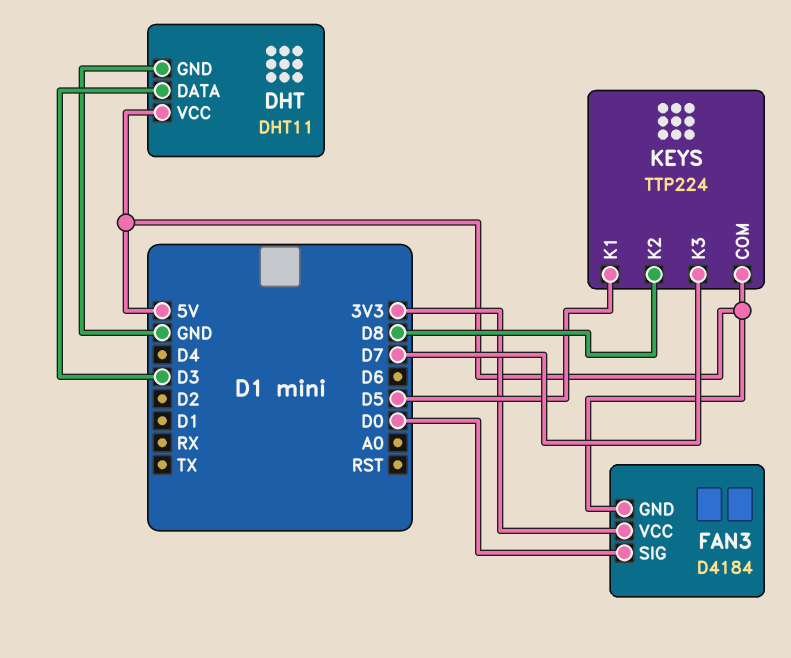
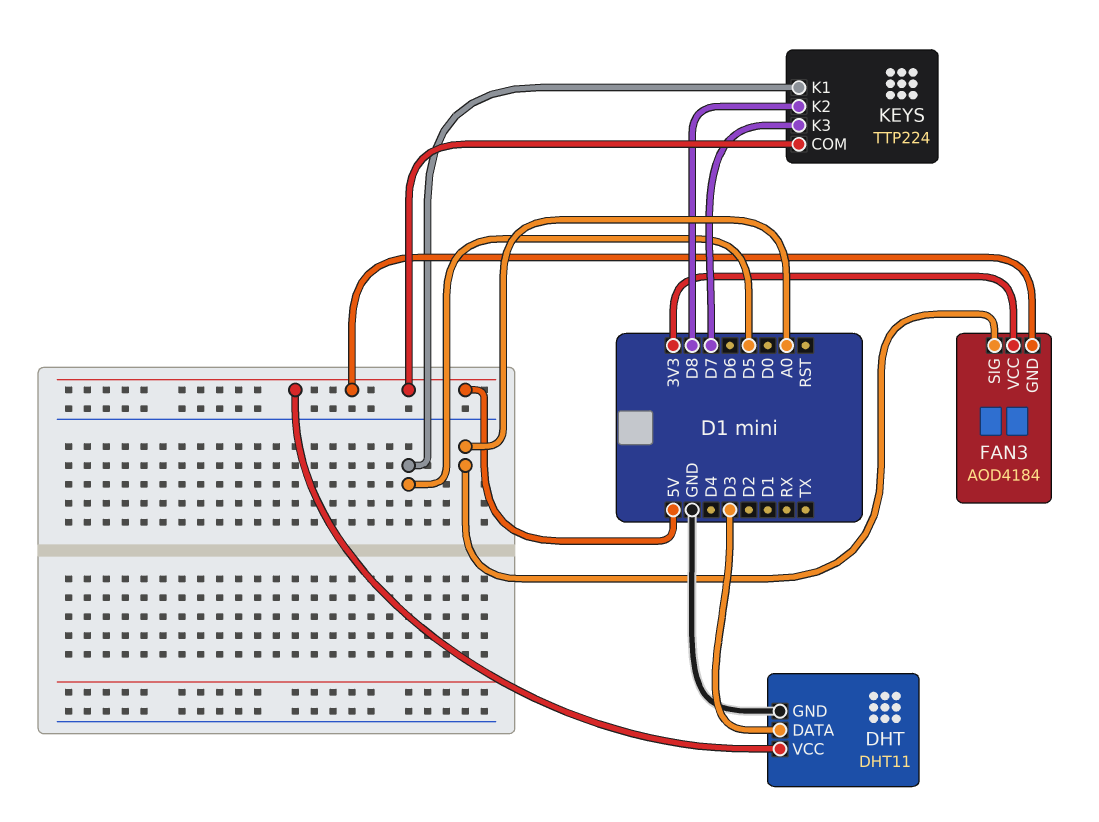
FAN3: D4184 -> AOD4184
FAN3 pin SIG: D0 -> A0

